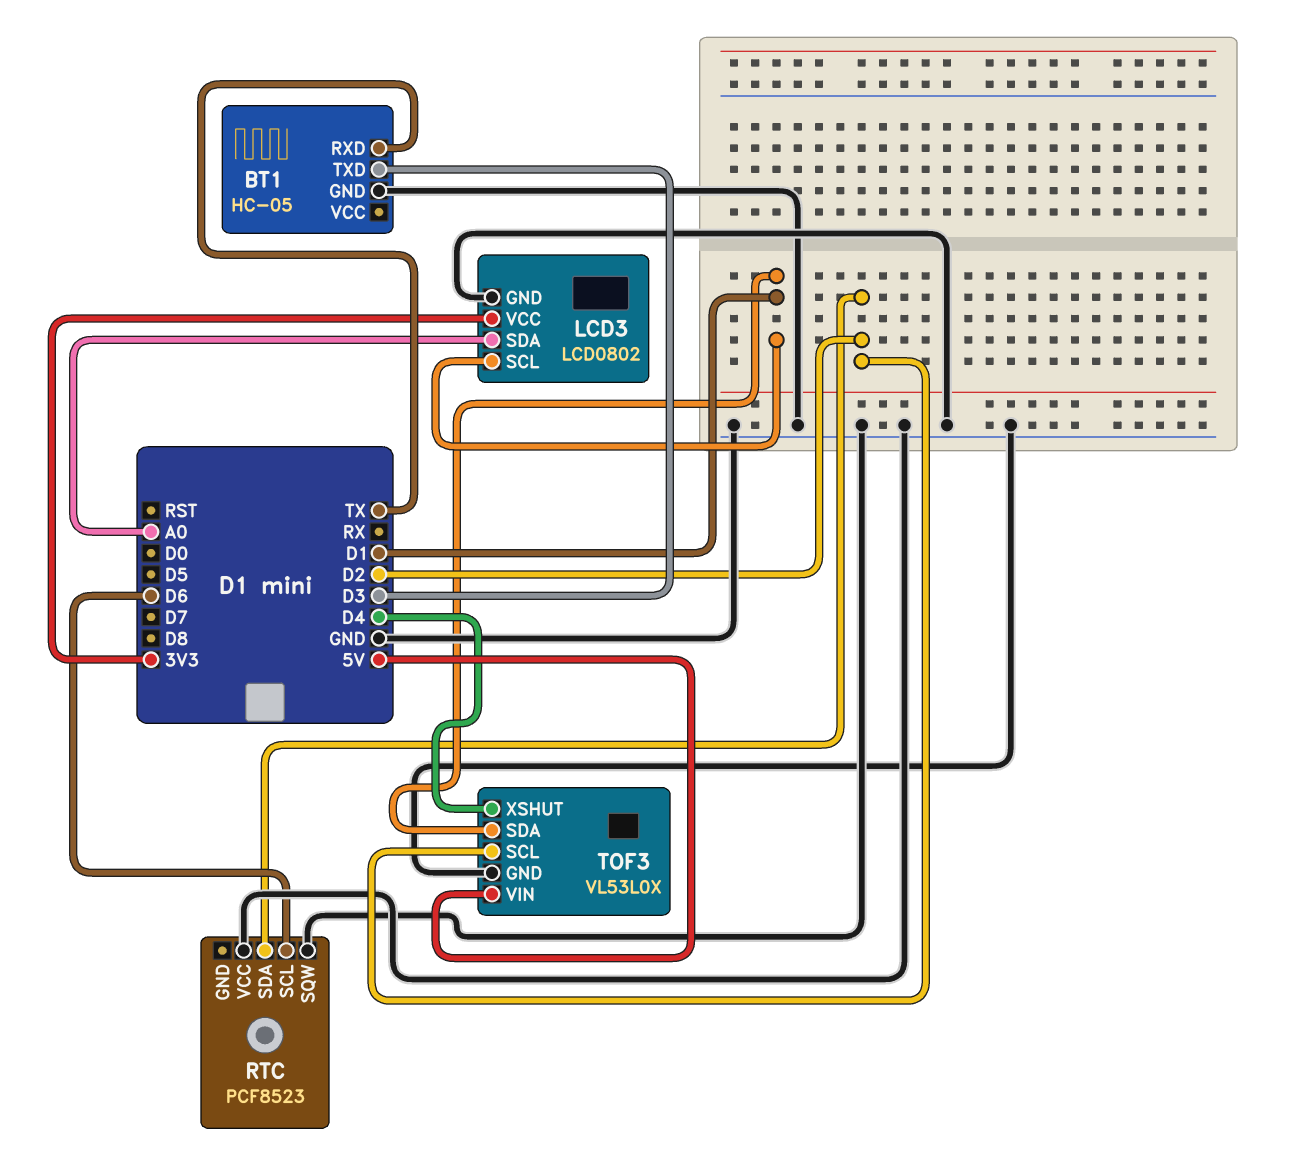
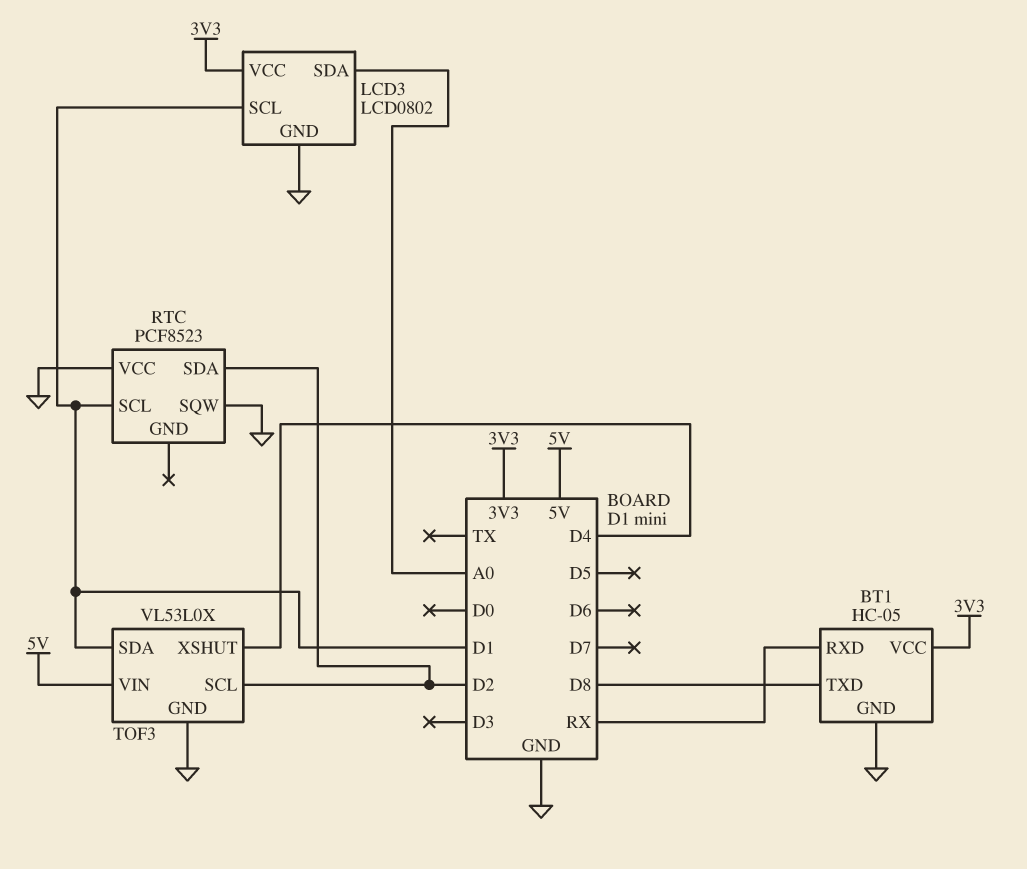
BT1 pin RXD: TX -> RX
BT1 pin TXD: D3 -> D8
BT1 pin VCC: none -> 3V3
RTC pin SCL: D6 -> D1

